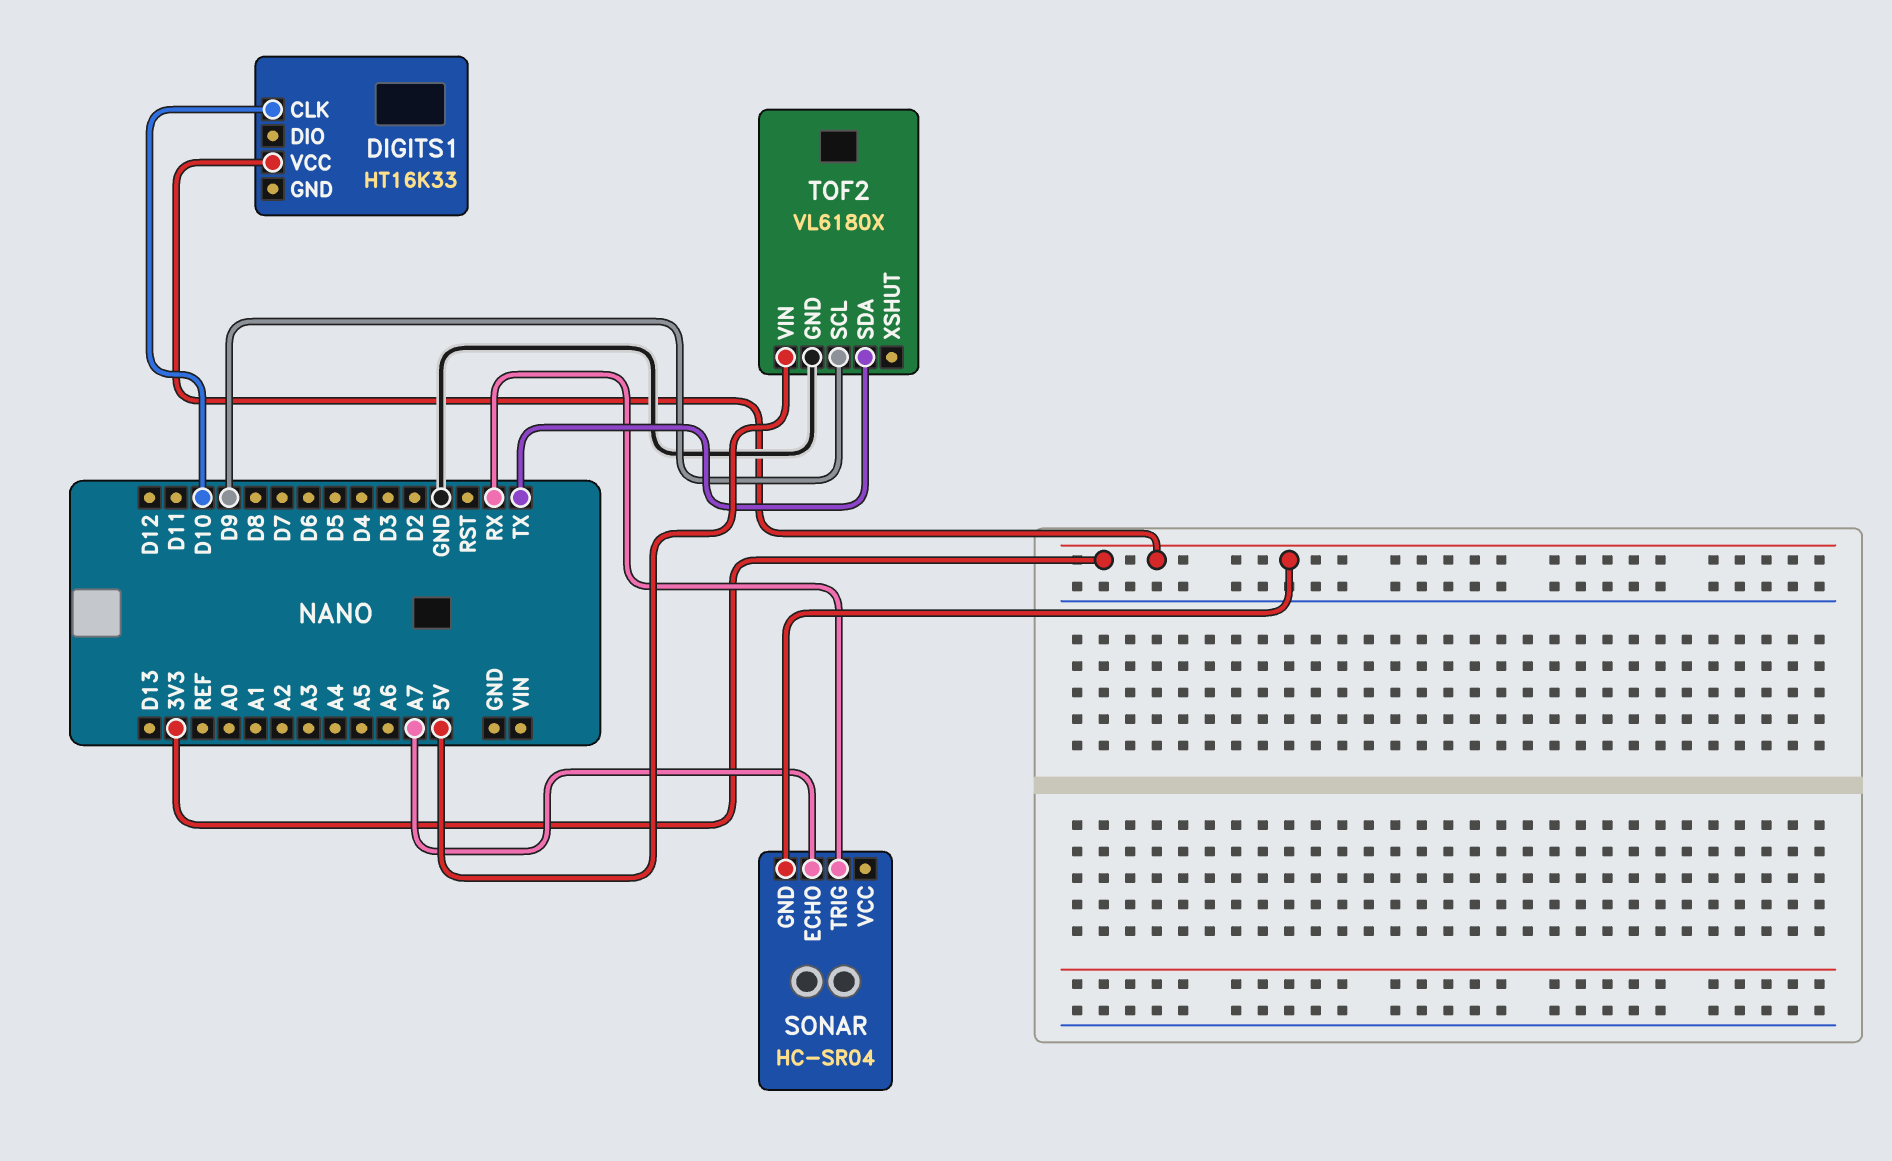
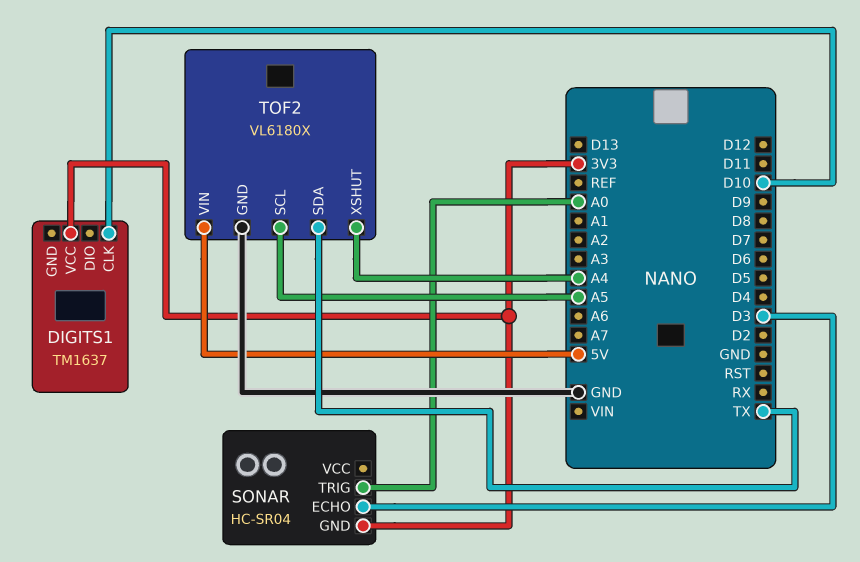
DIGITS1: HT16K33 -> TM1637
SONAR pin ECHO: A7 -> D3
SONAR pin TRIG: RX -> A0
TOF2 pin SCL: D9 -> A5
TOF2 pin XSHUT: none -> A4

